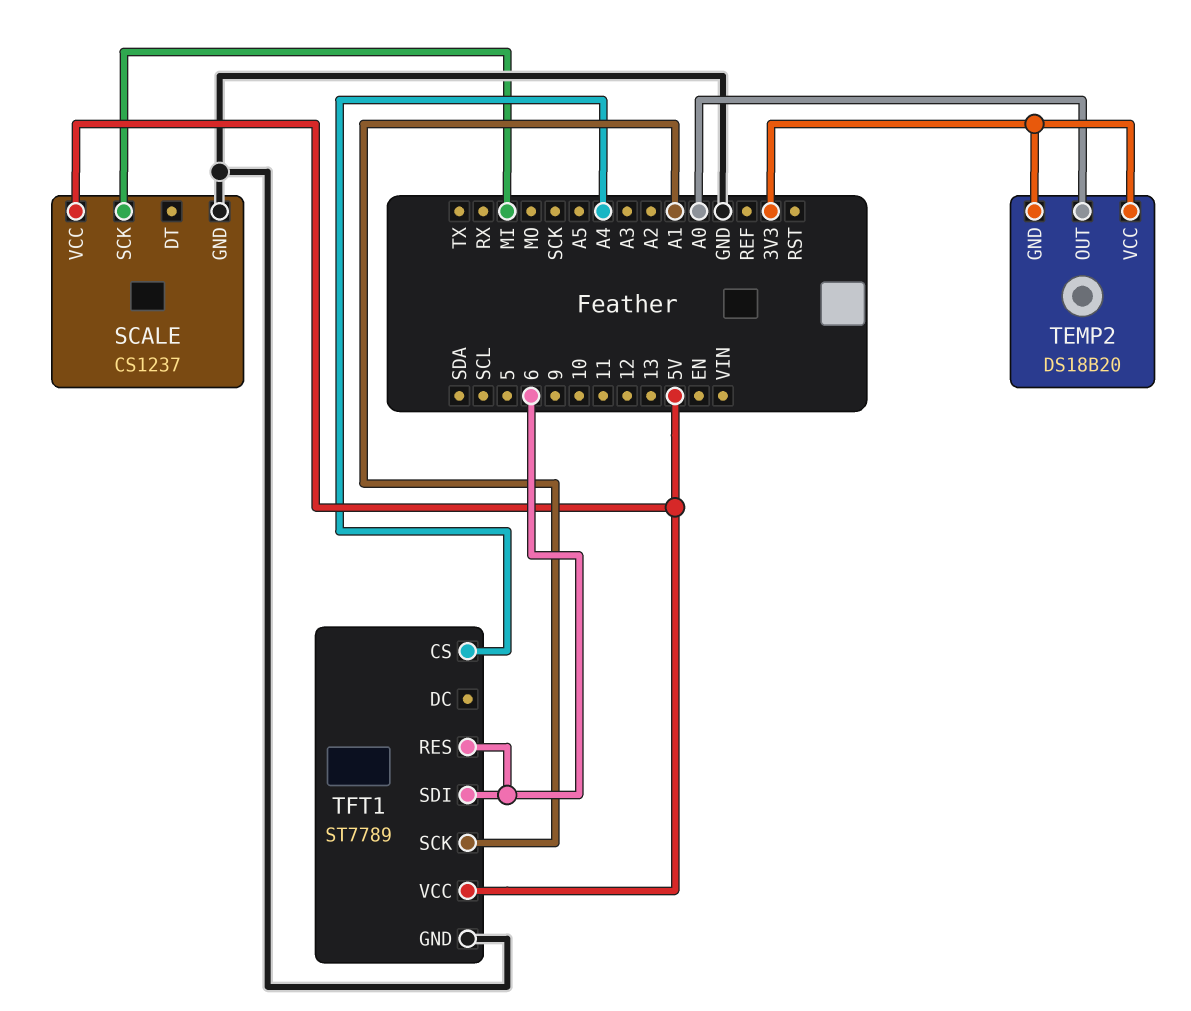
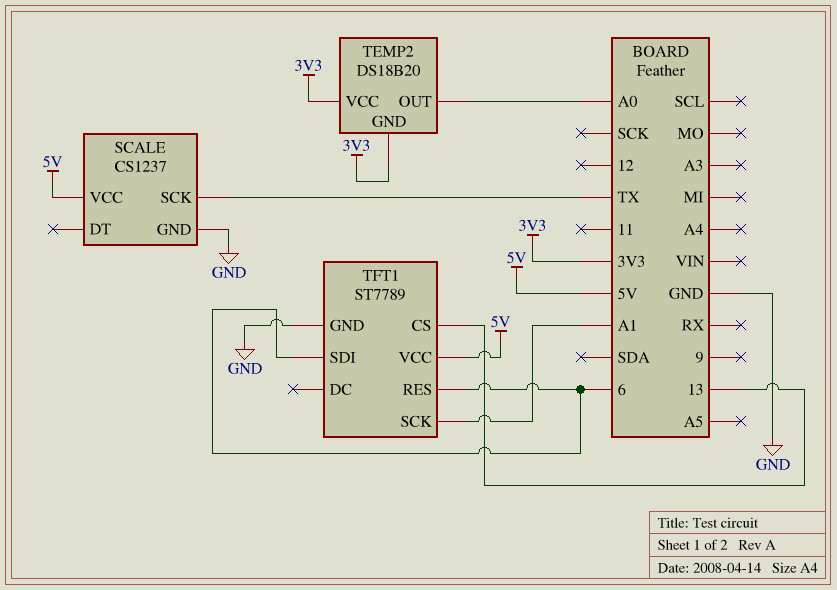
SCALE pin SCK: MI -> TX
TFT1 pin CS: A4 -> 13

